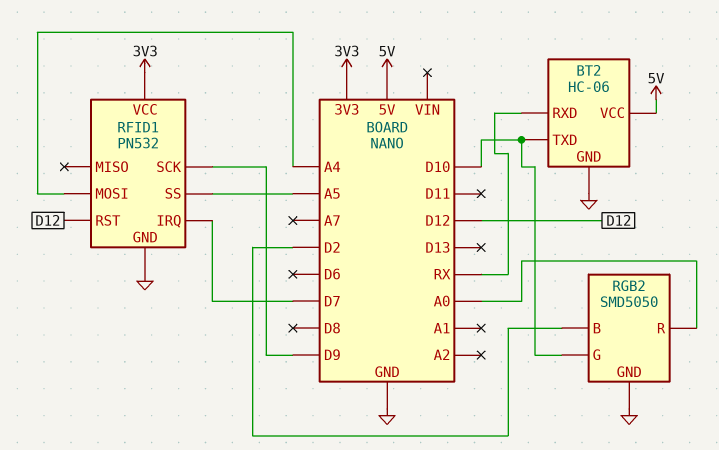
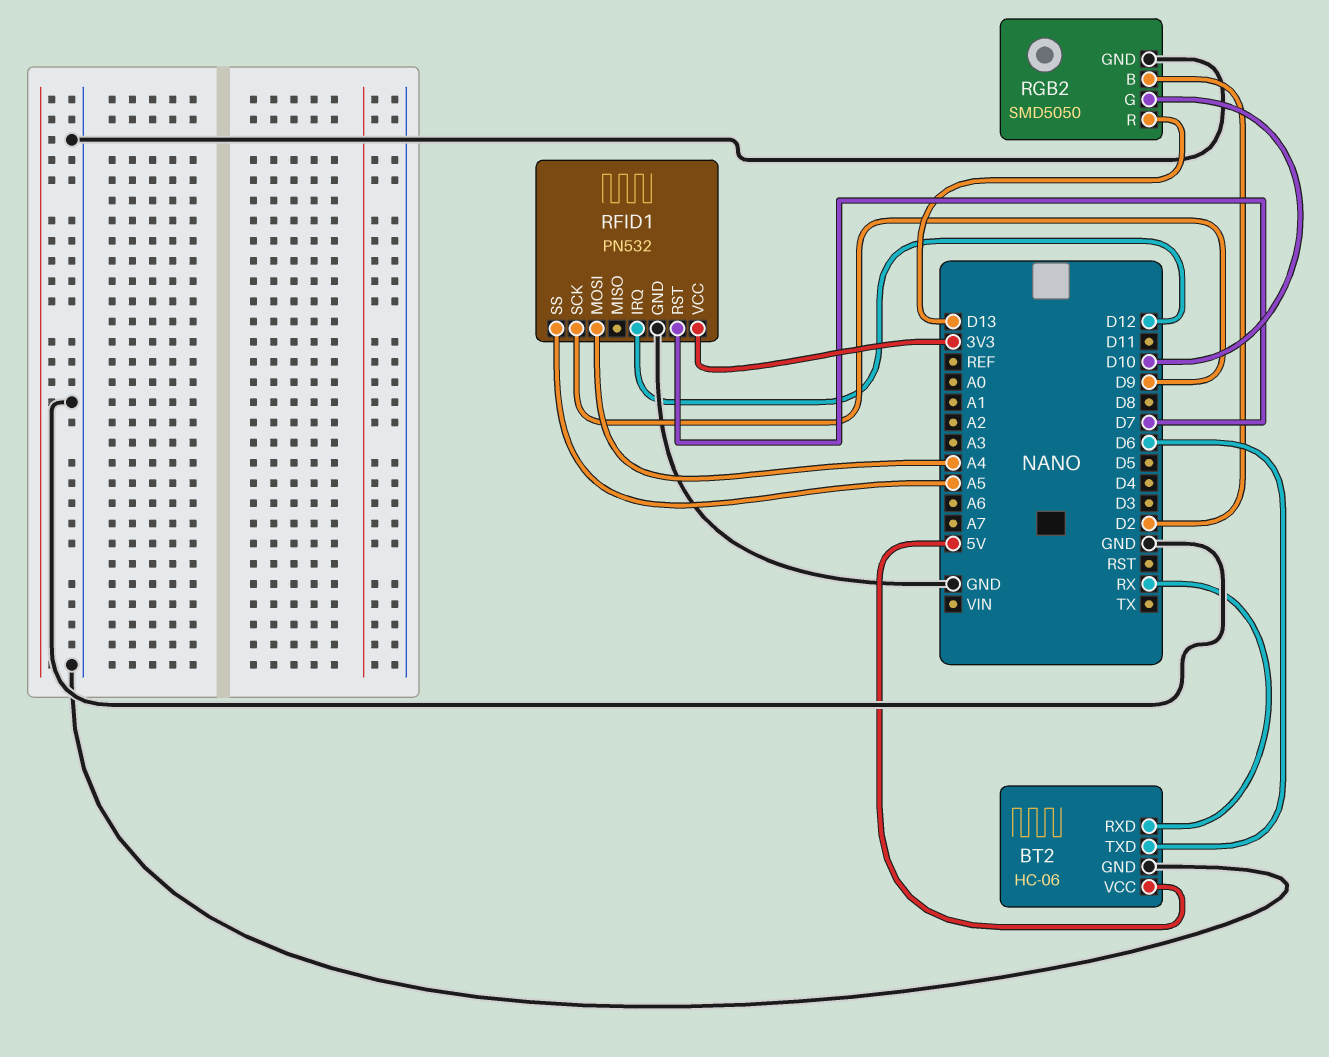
BT2 pin TXD: D10 -> D6
RFID1 pin IRQ: D7 -> D12
RFID1 pin RST: D12 -> D7
RGB2 pin R: A0 -> D13

